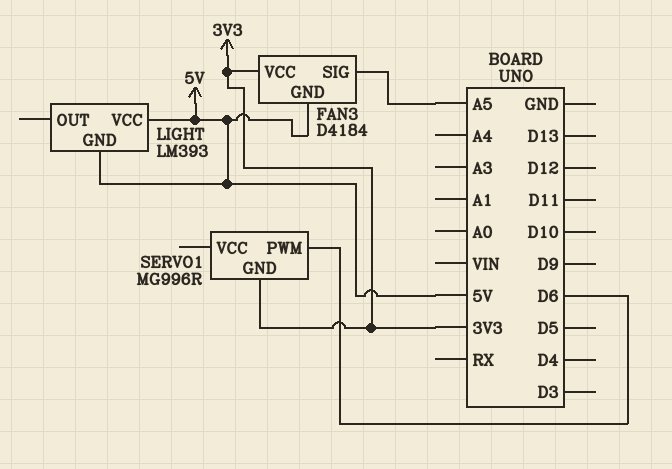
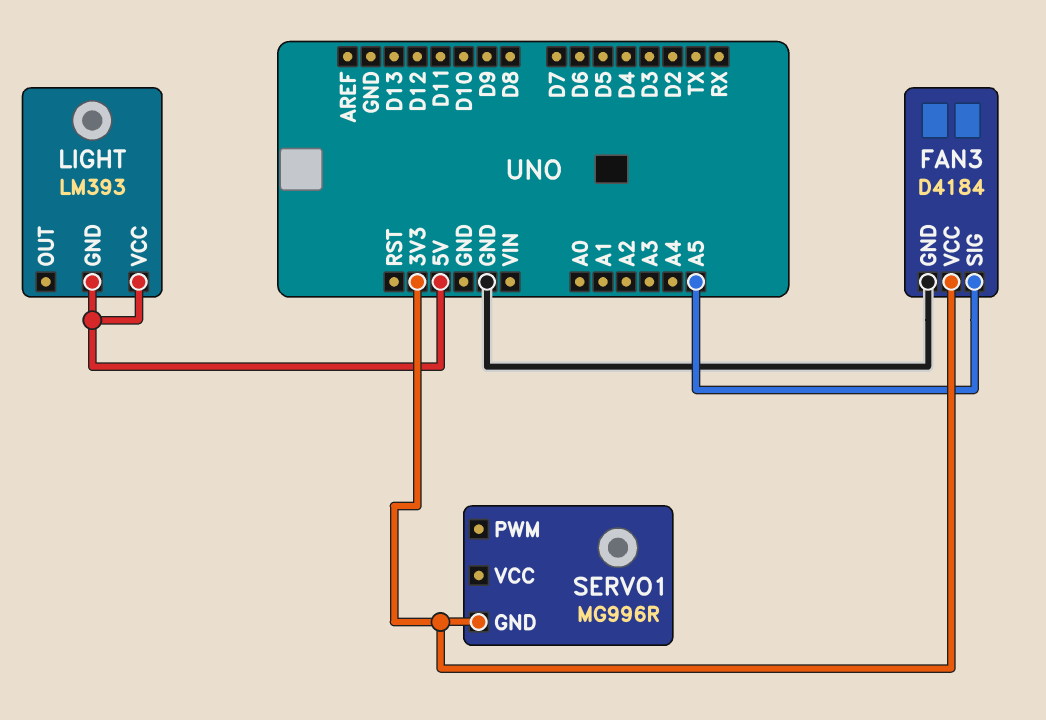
FAN3 pin GND: 5V -> GND
SERVO1 pin PWM: D6 -> none

